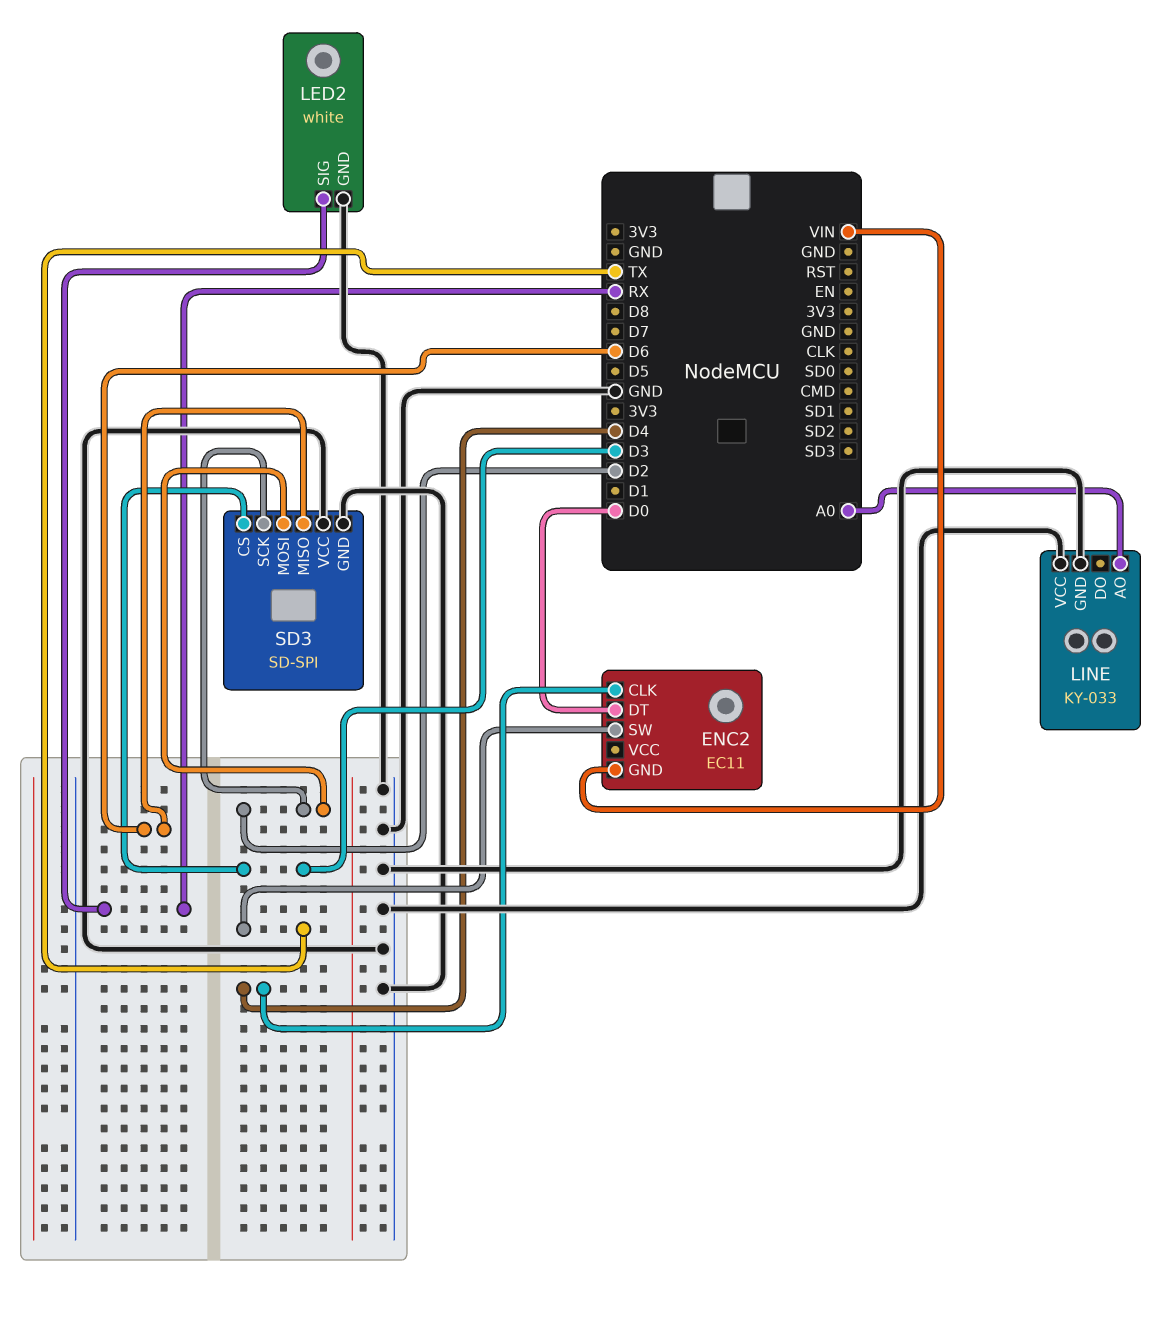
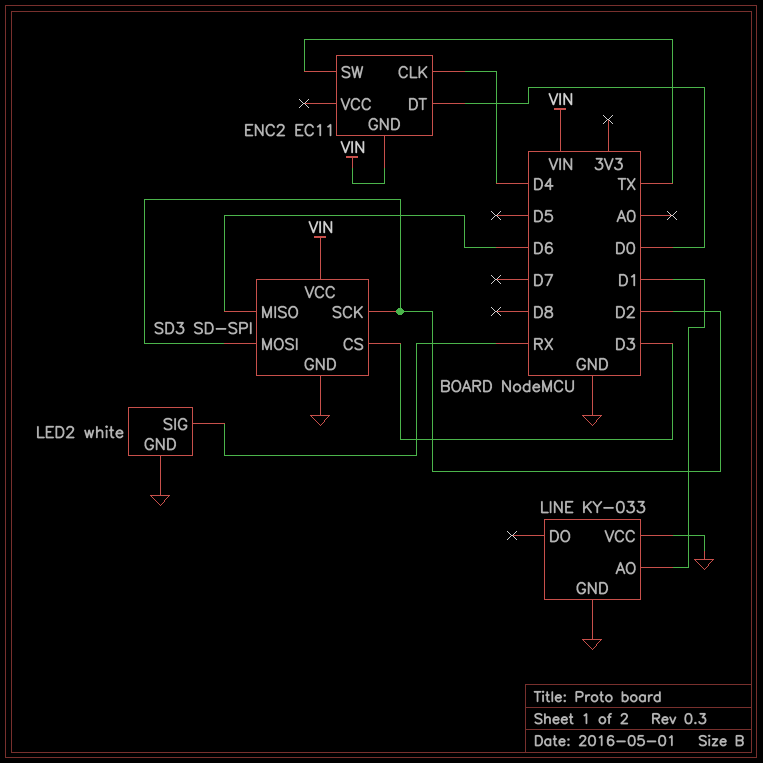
LINE pin AO: A0 -> D1
SD3 pin VCC: GND -> VIN

